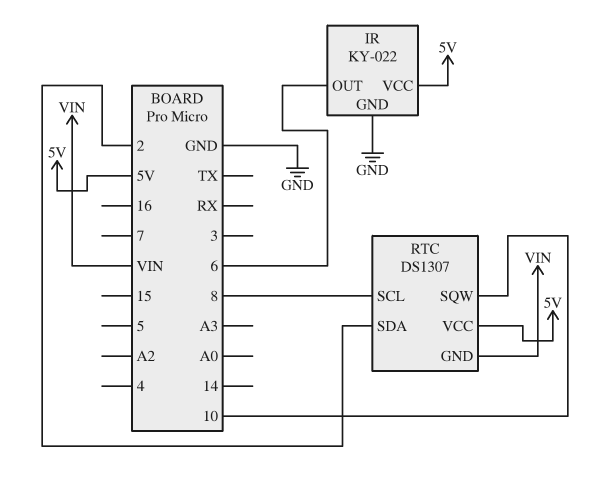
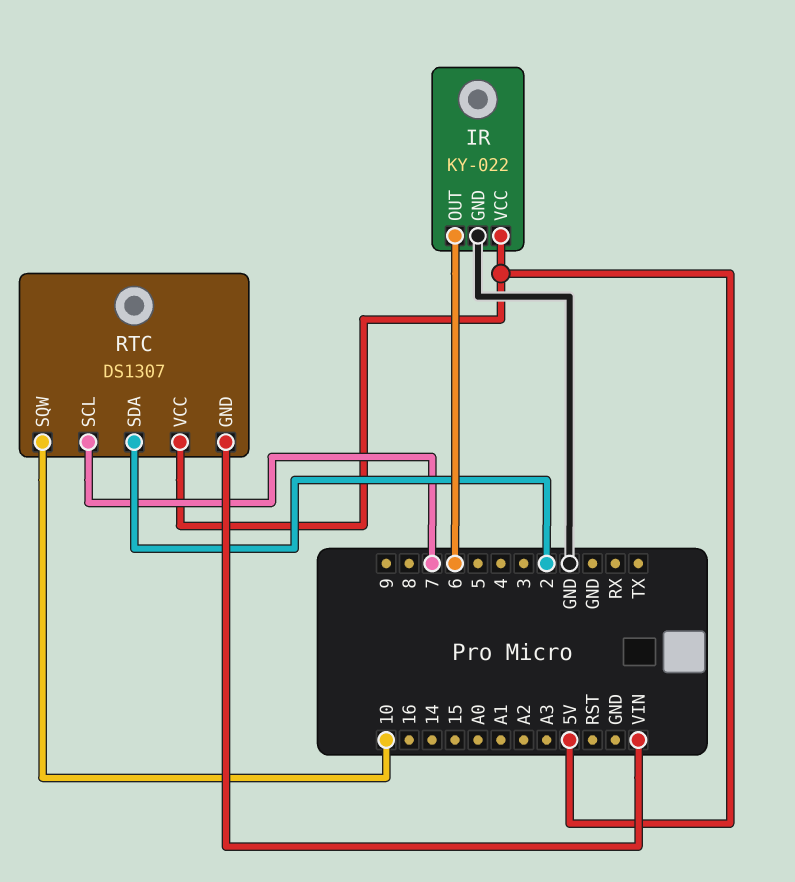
RTC pin SCL: 8 -> 7

